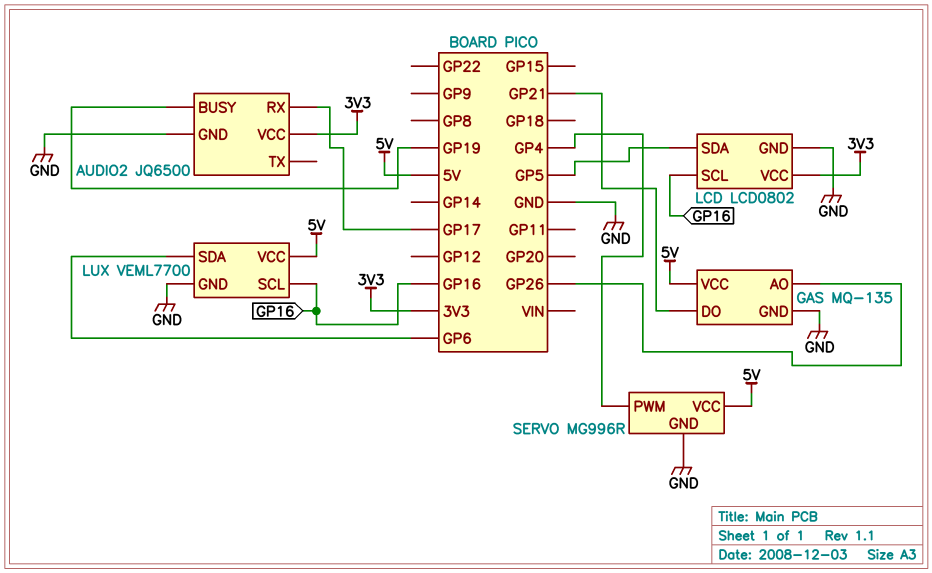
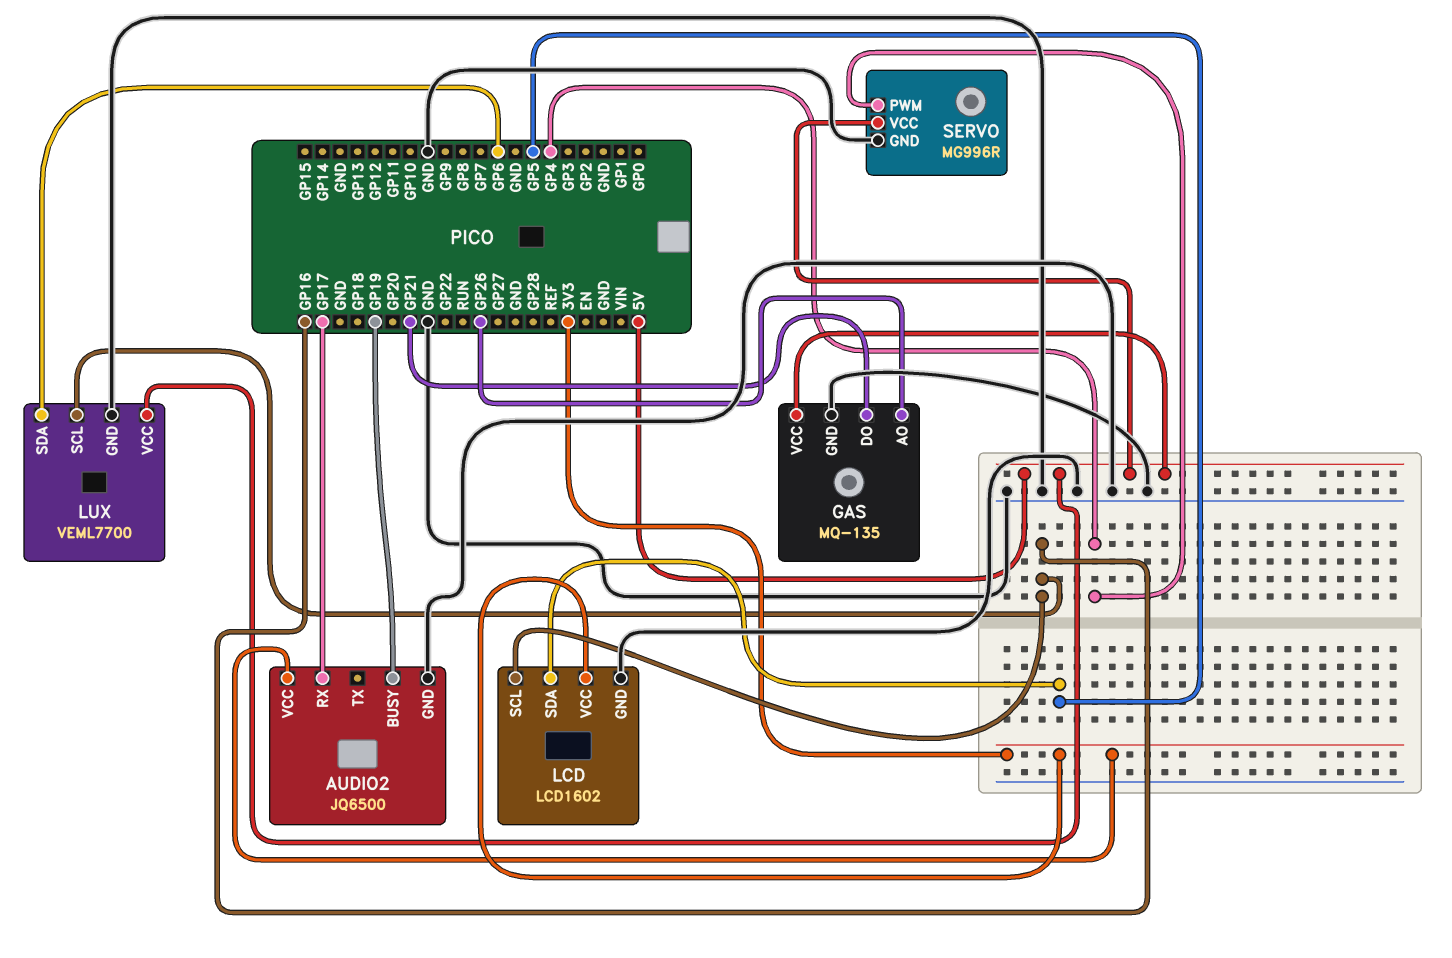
LCD: LCD0802 -> LCD1602

